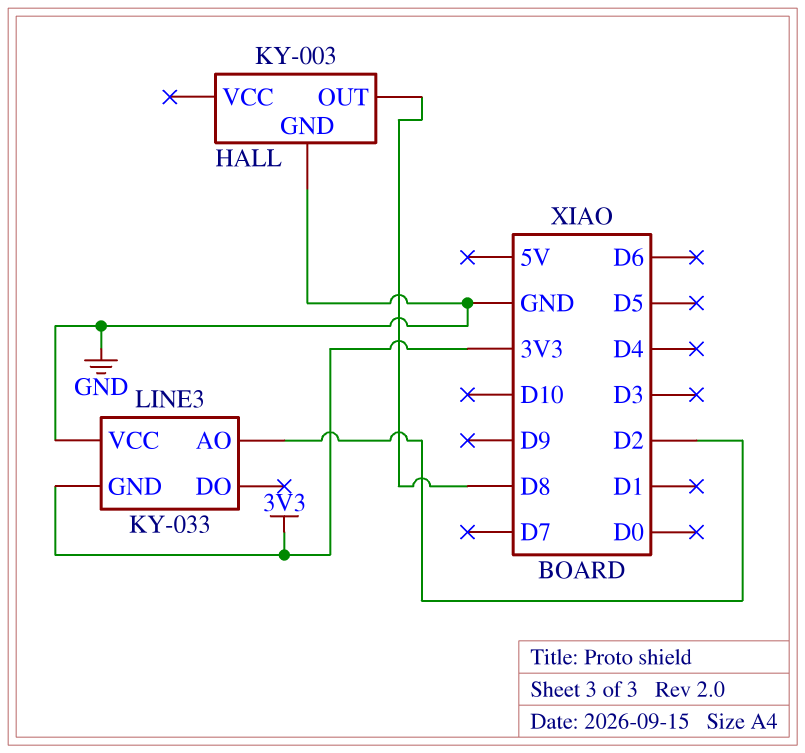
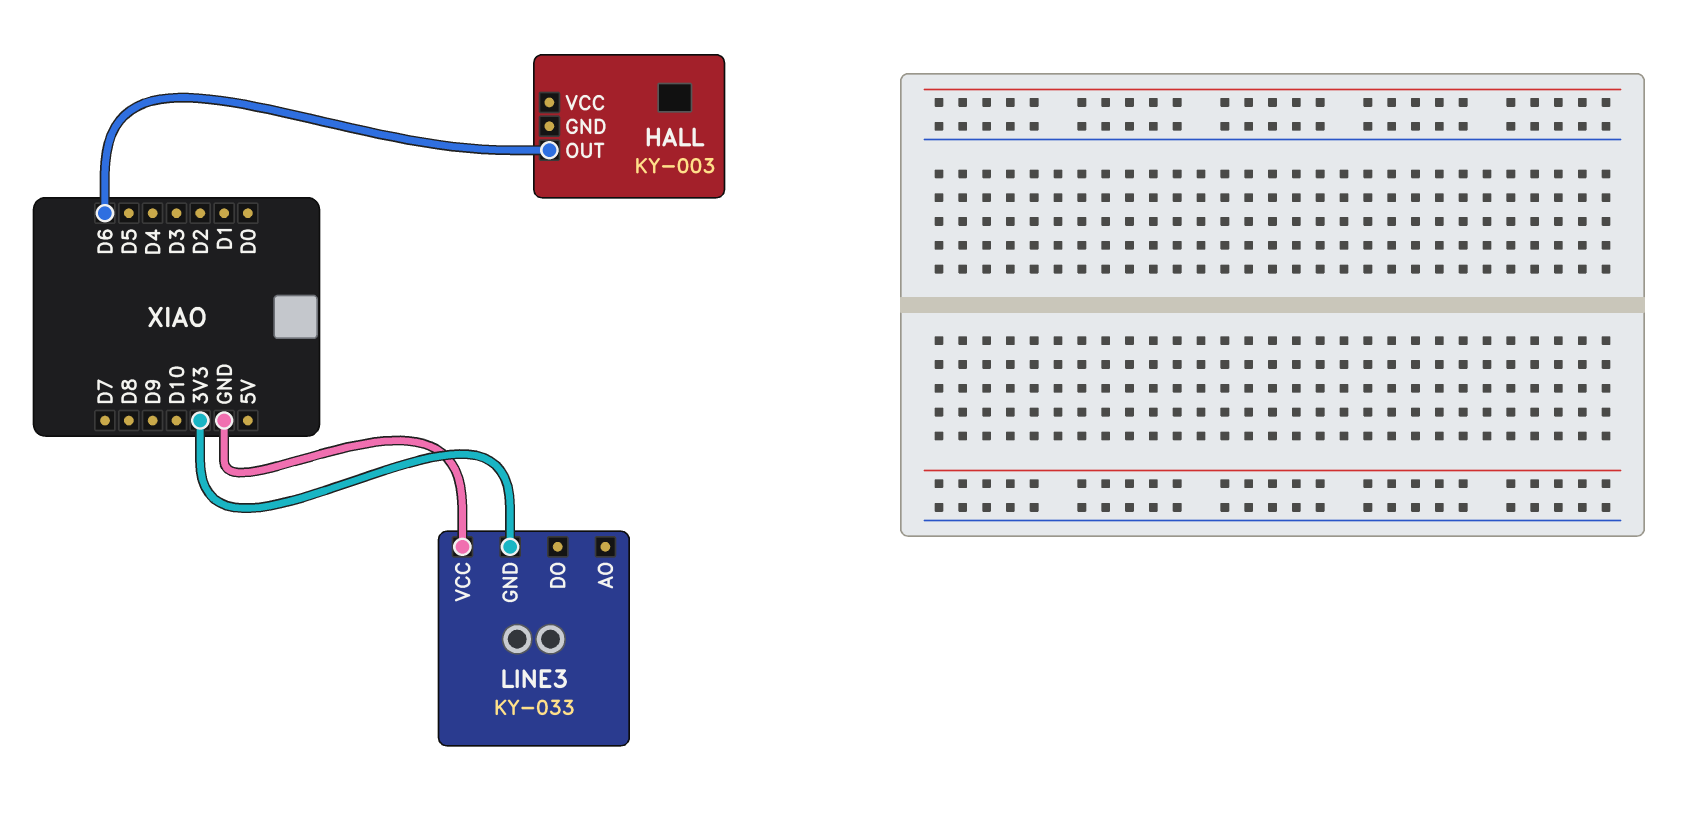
HALL pin GND: GND -> none
HALL pin OUT: D8 -> D6
LINE3 pin AO: D2 -> none

